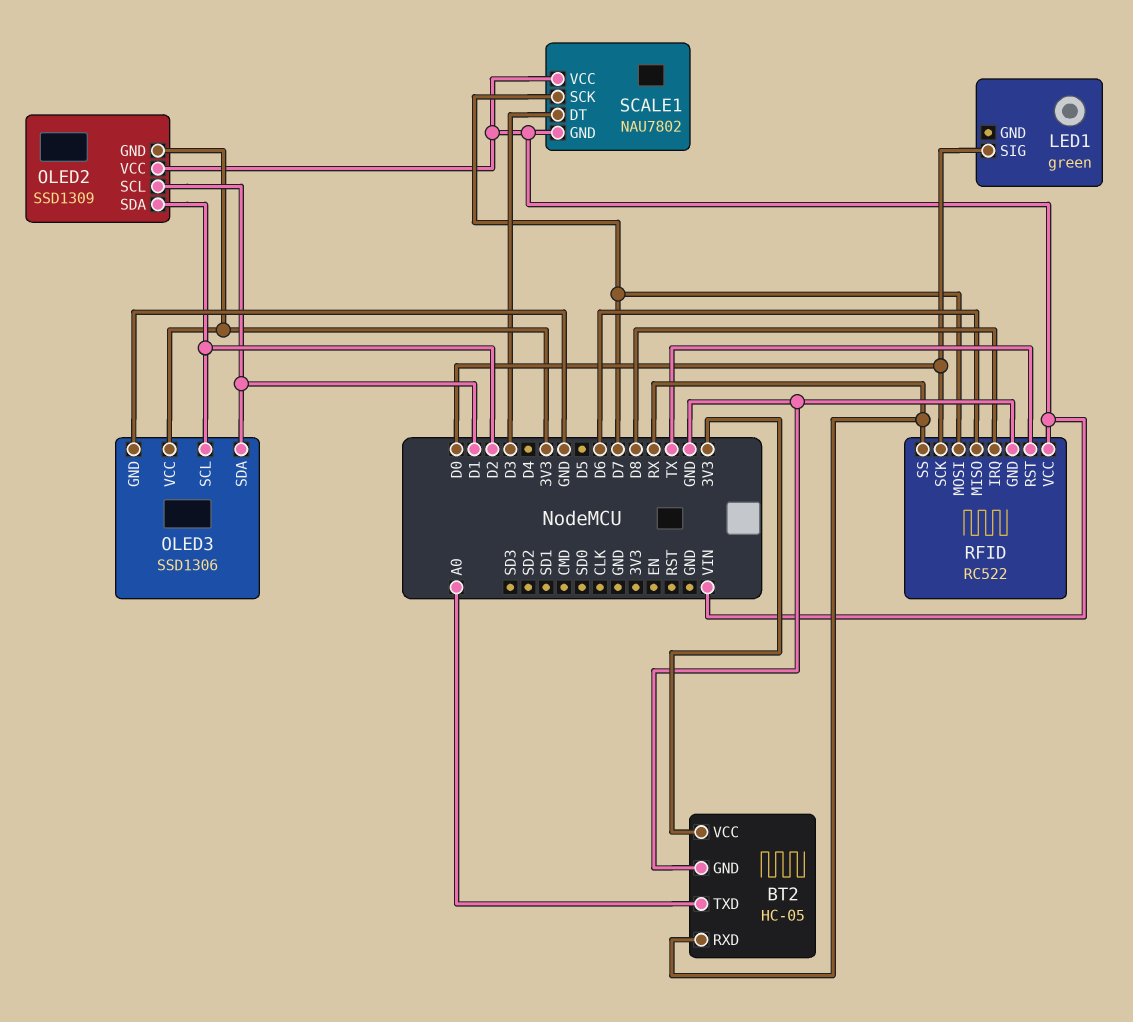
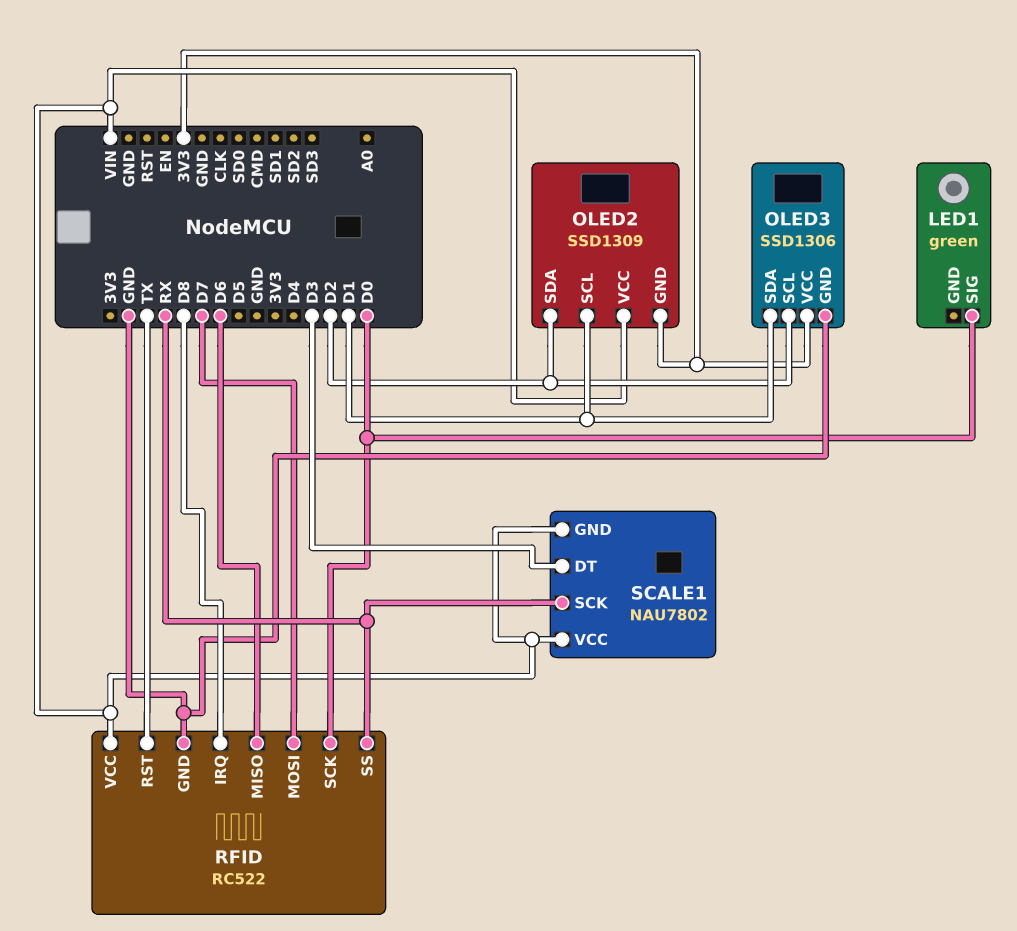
BT2: HC-05 -> none
BT2 pin GND: GND -> none
BT2 pin RXD: RX -> none
BT2 pin TXD: A0 -> none
BT2 pin VCC: 3V3 -> none
SCALE1 pin SCK: D7 -> RX

